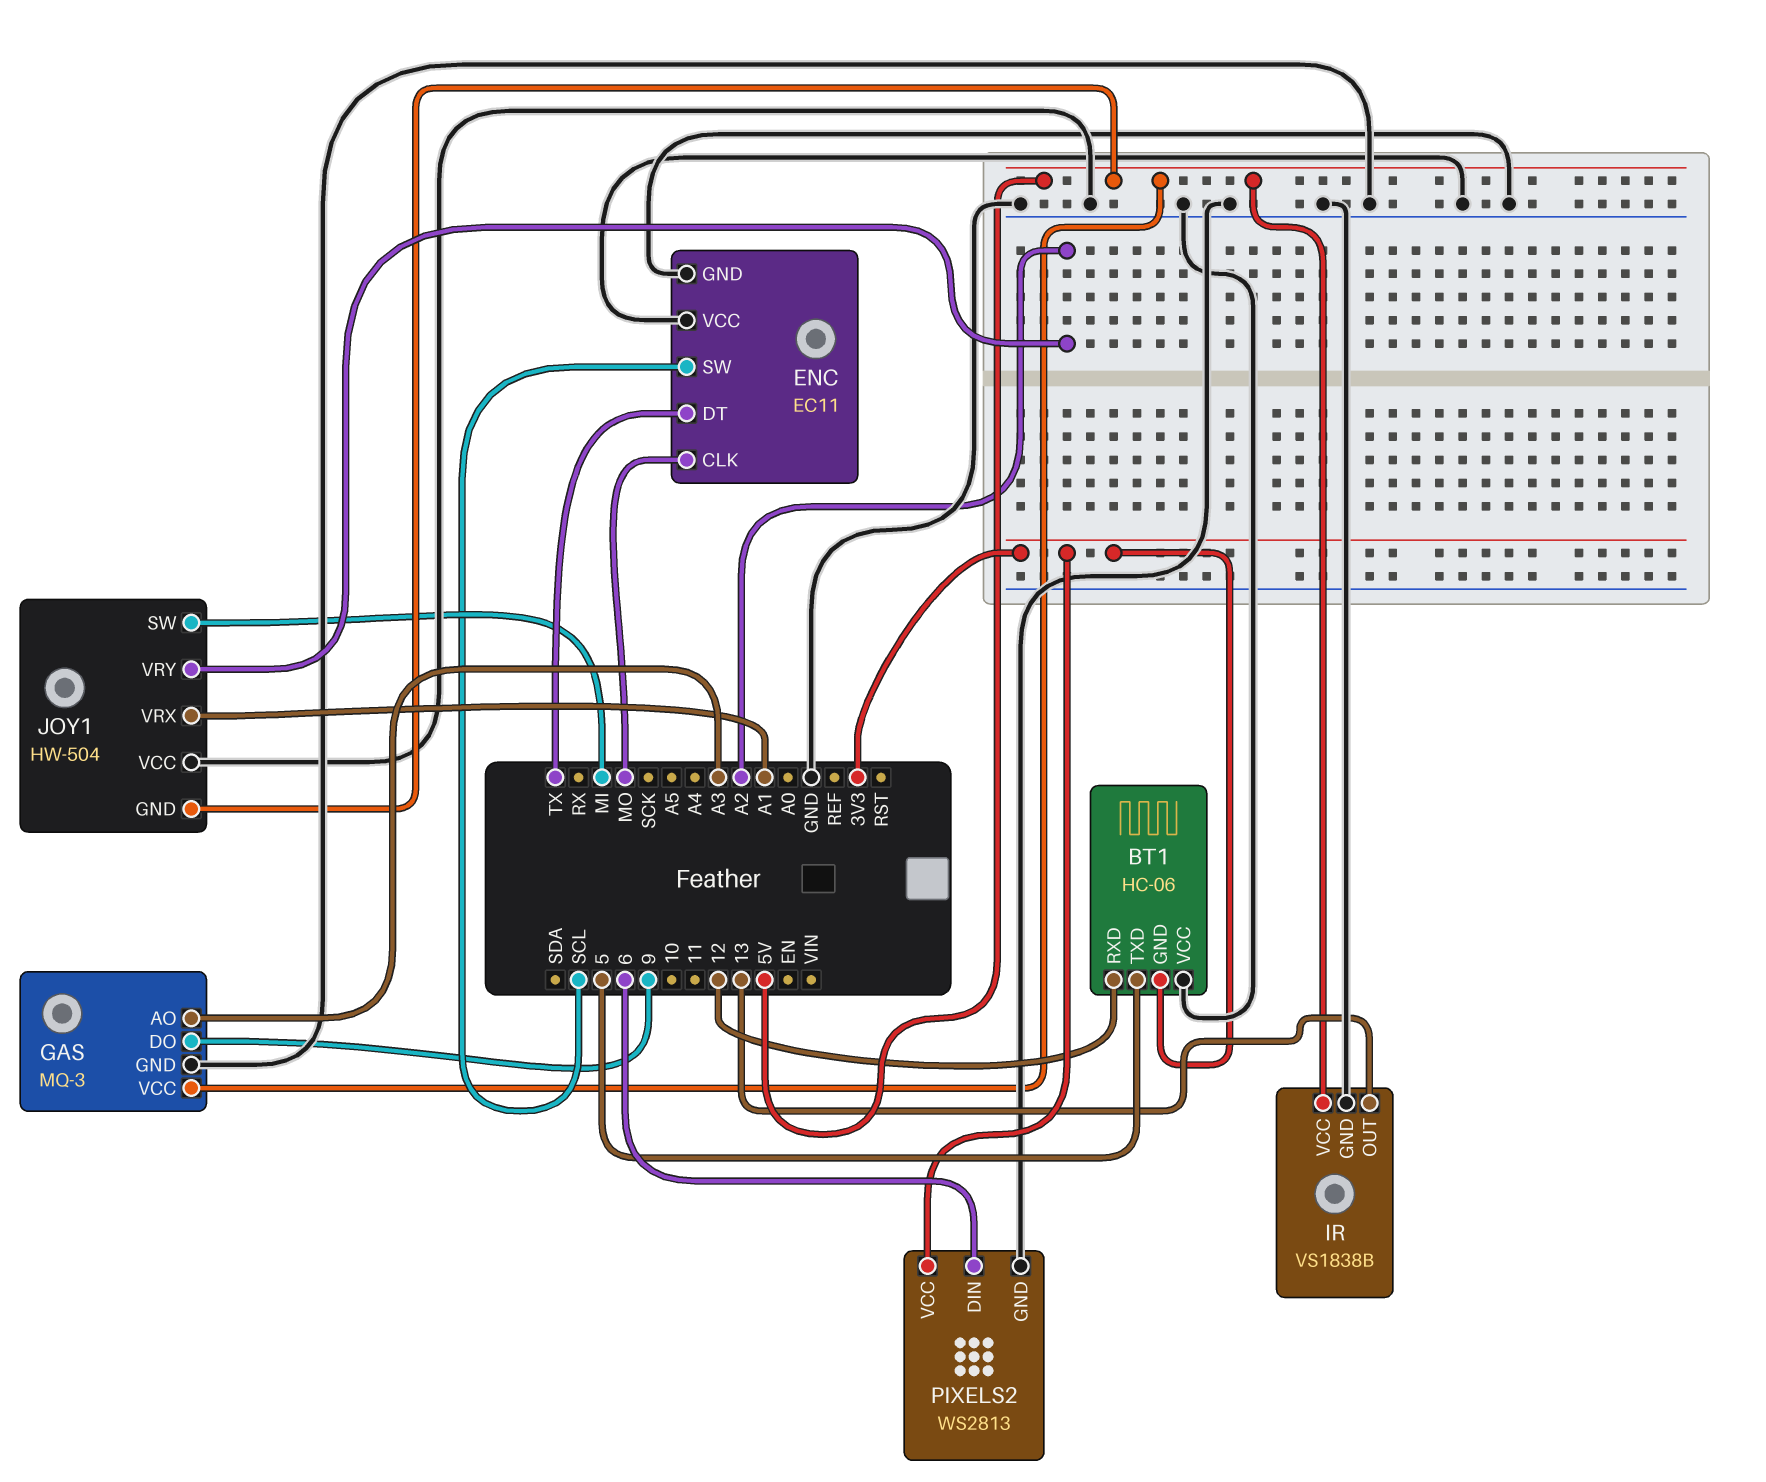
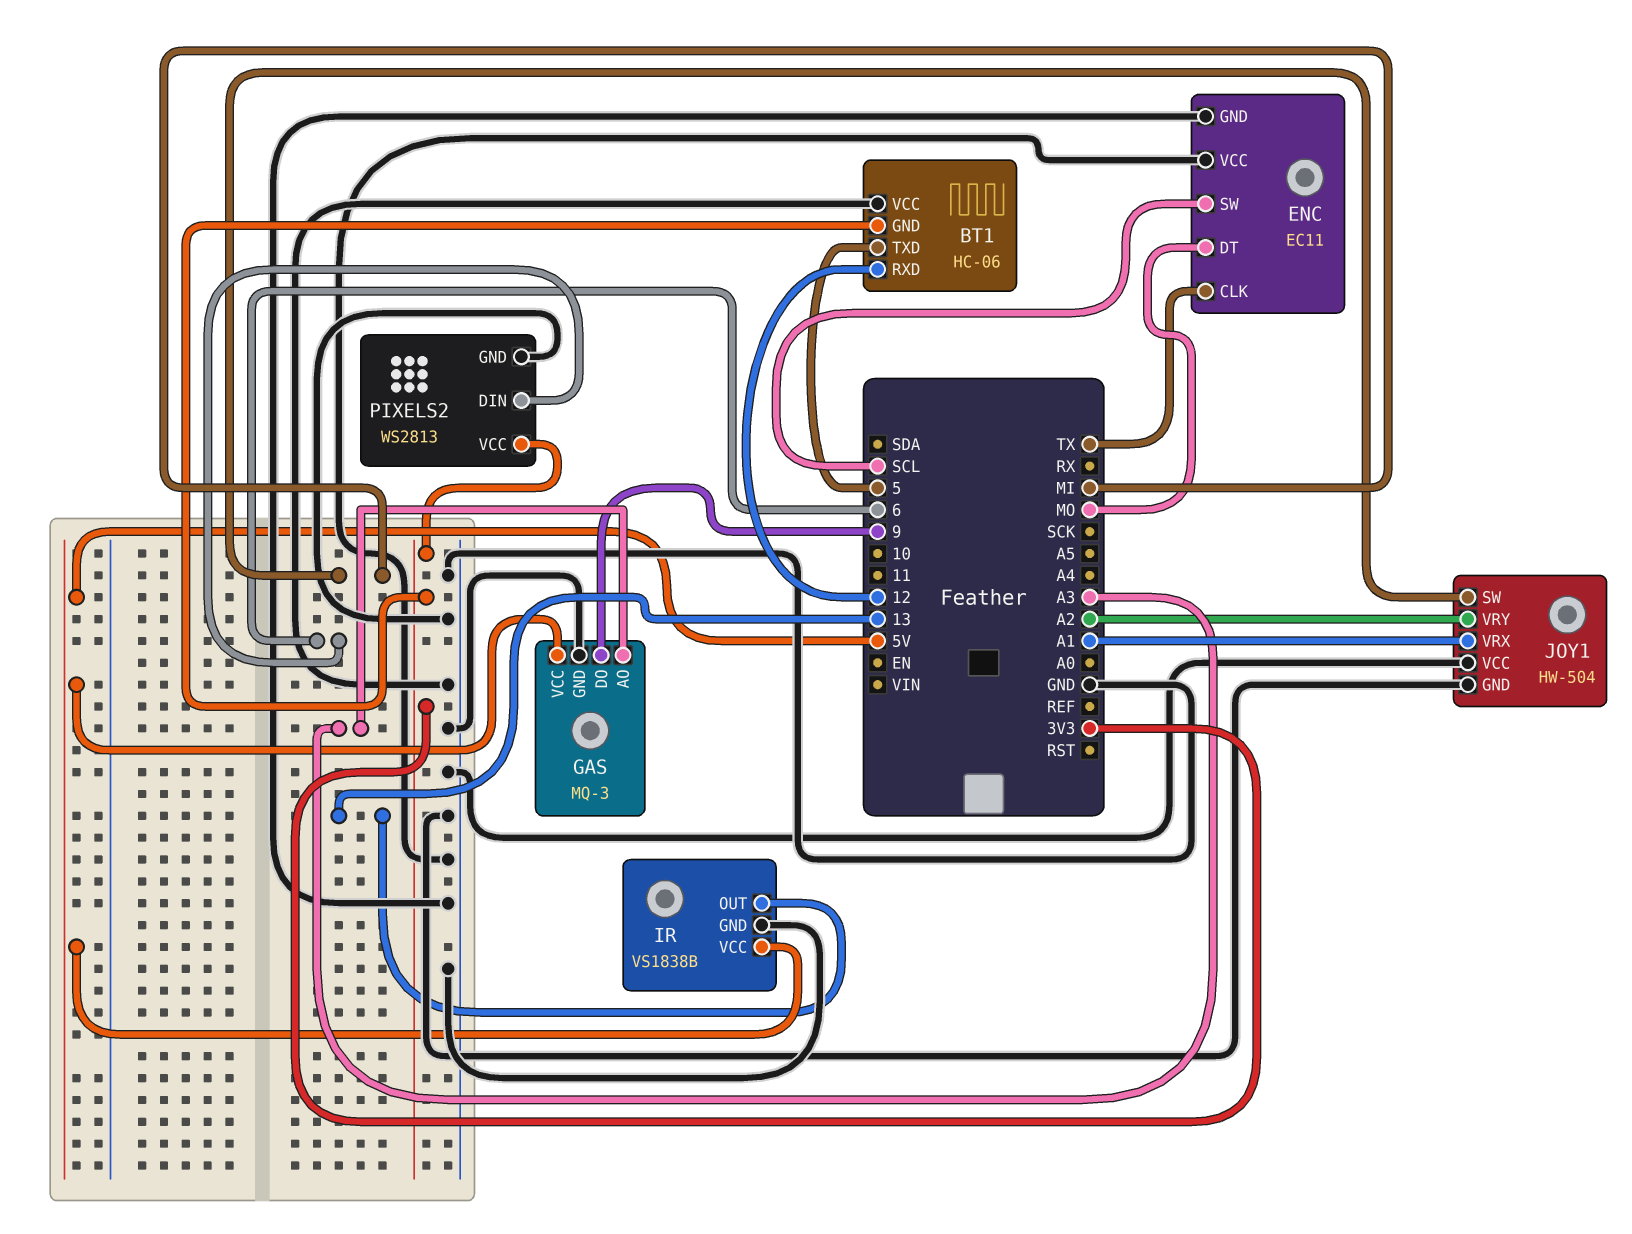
ENC pin CLK: MO -> TX
ENC pin DT: TX -> MO
JOY1 pin GND: 5V -> GND

